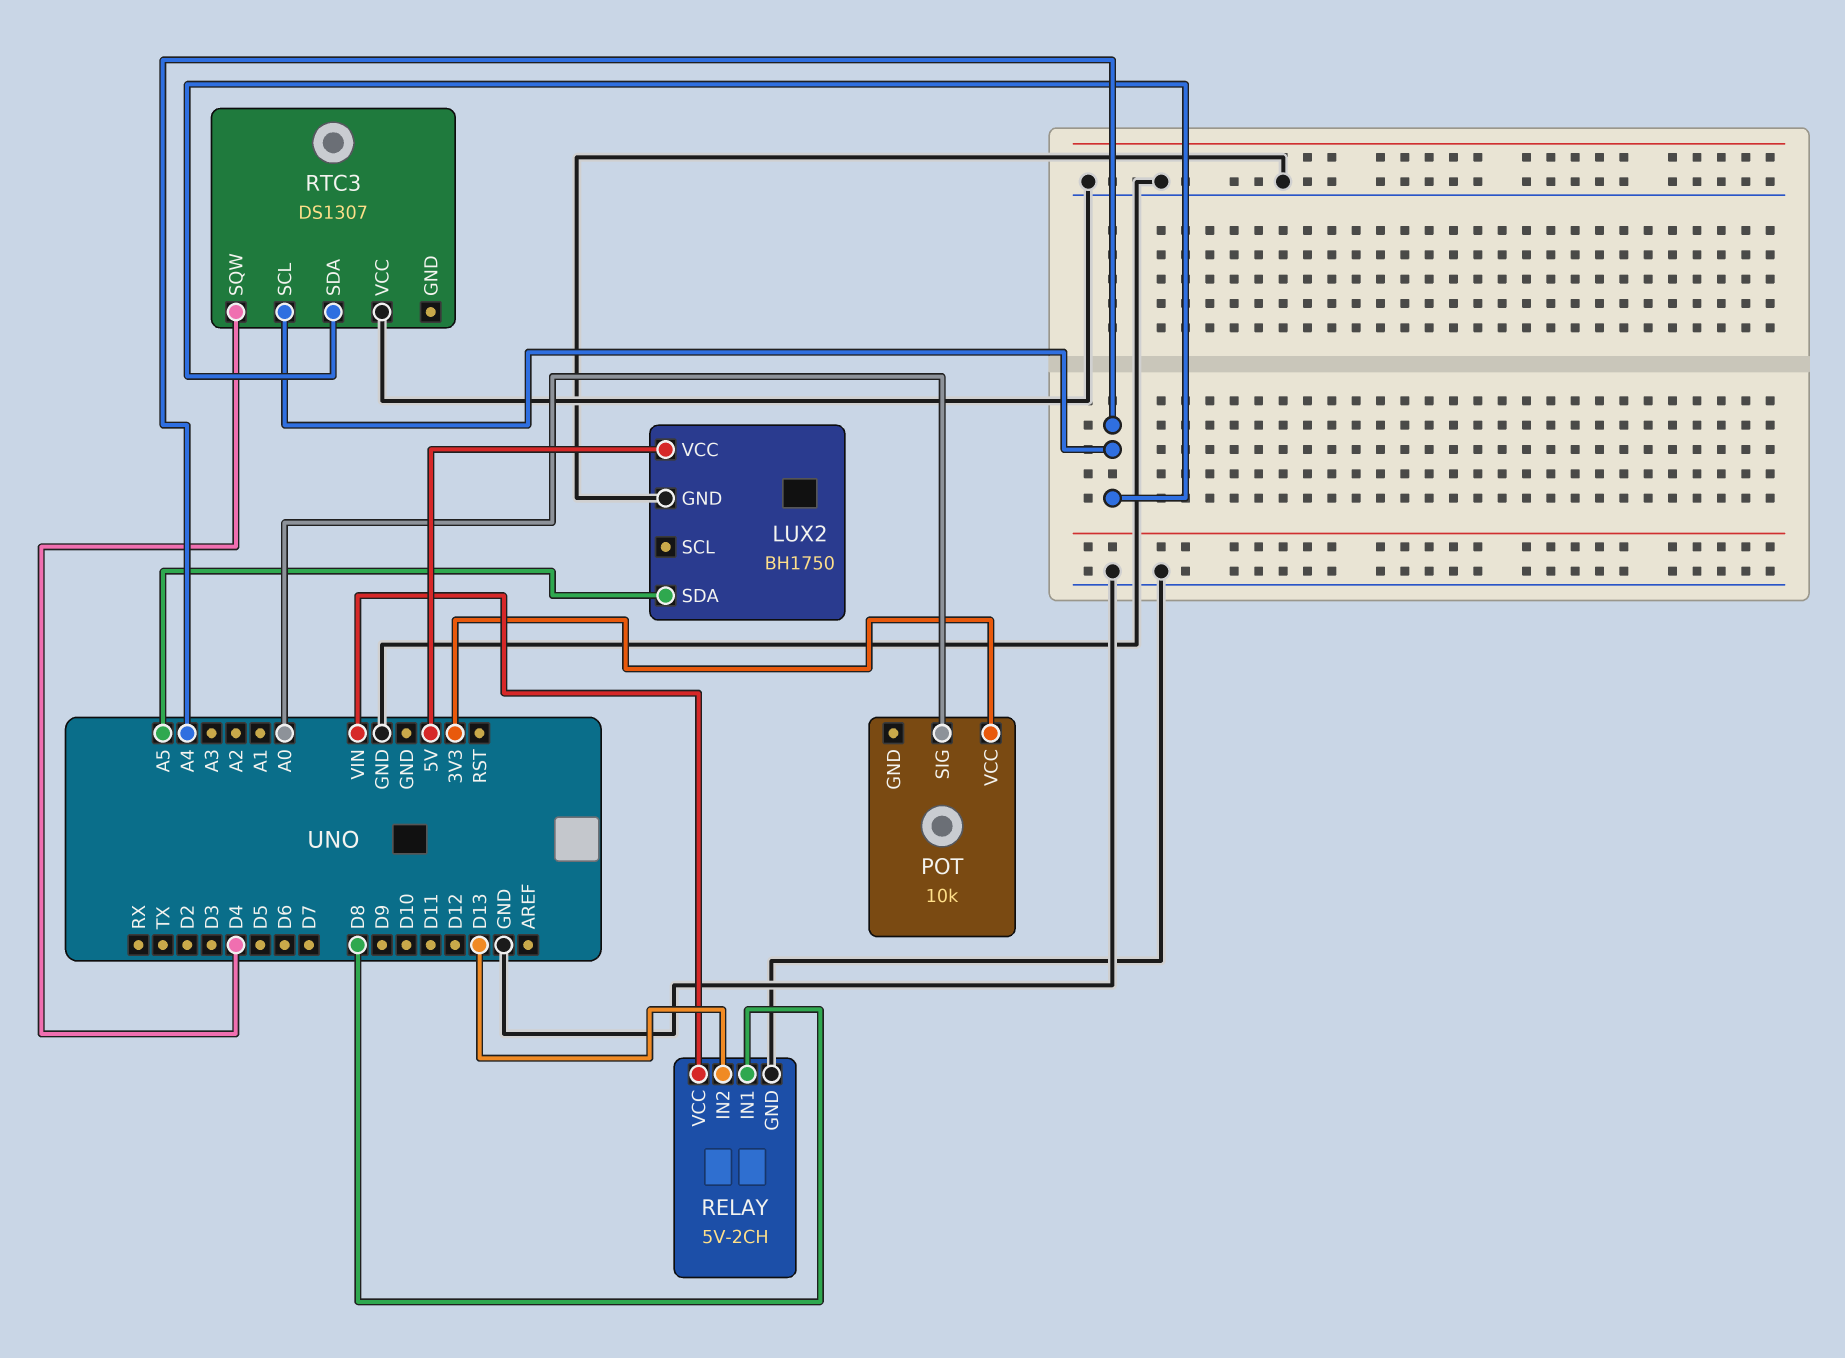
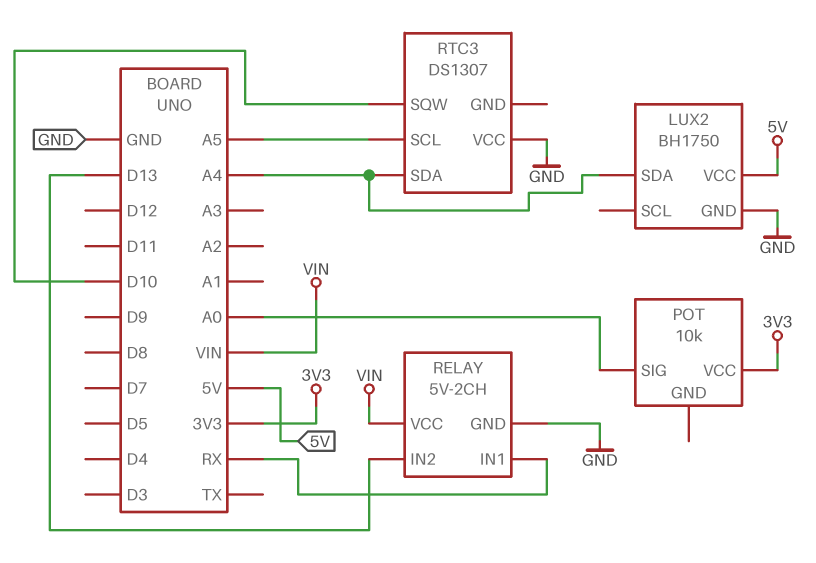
LUX2 pin SDA: A5 -> A4
RELAY pin IN1: D8 -> RX
RTC3 pin SCL: A4 -> A5
RTC3 pin SQW: D4 -> D10

